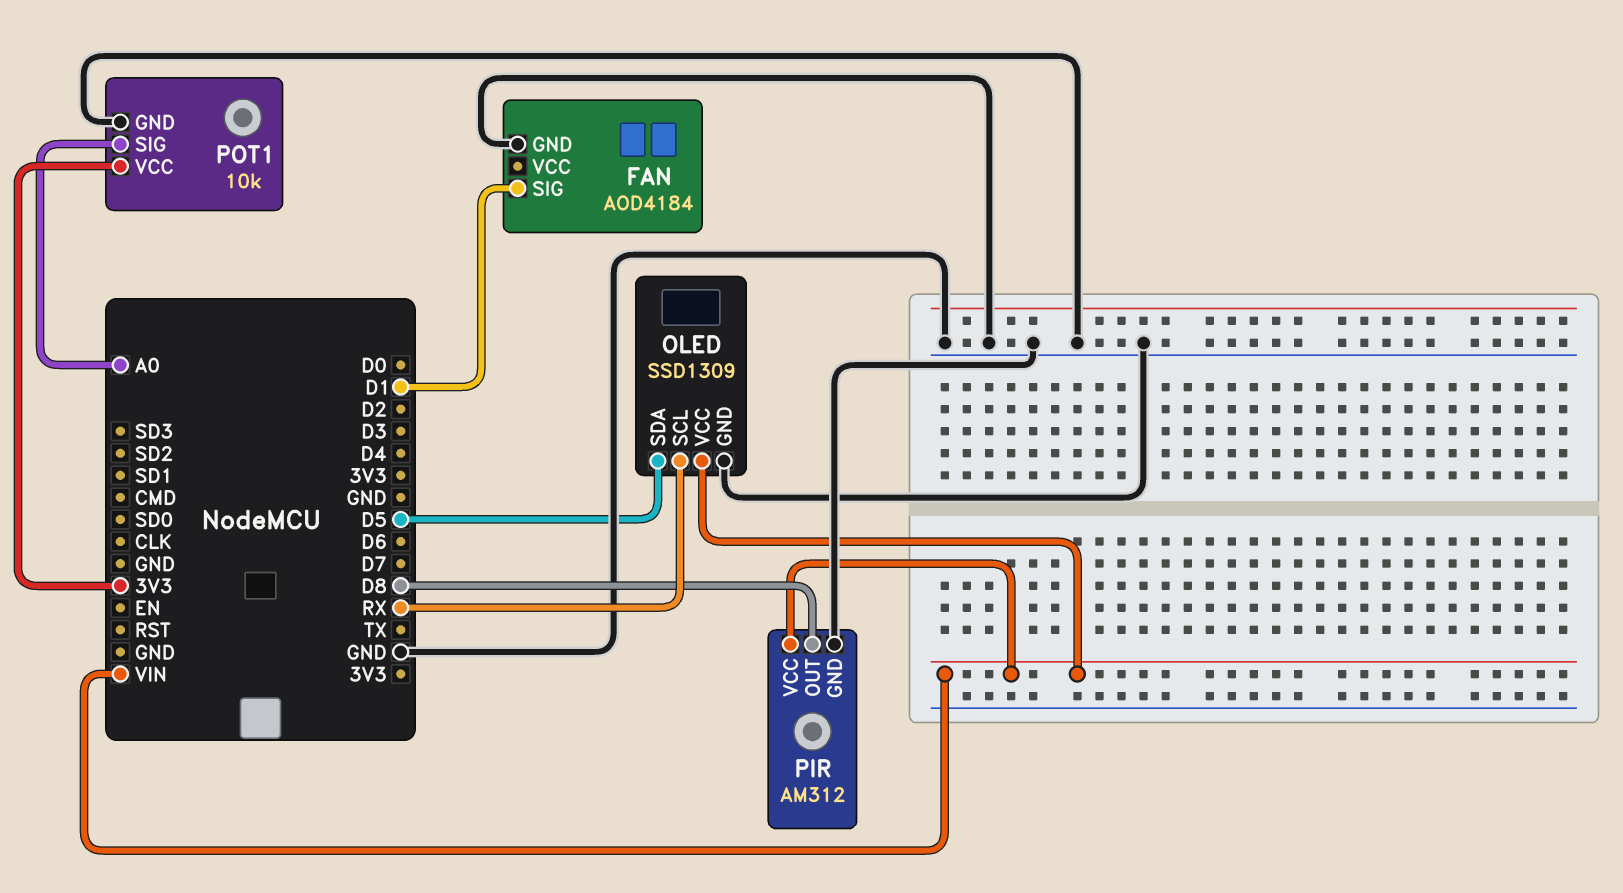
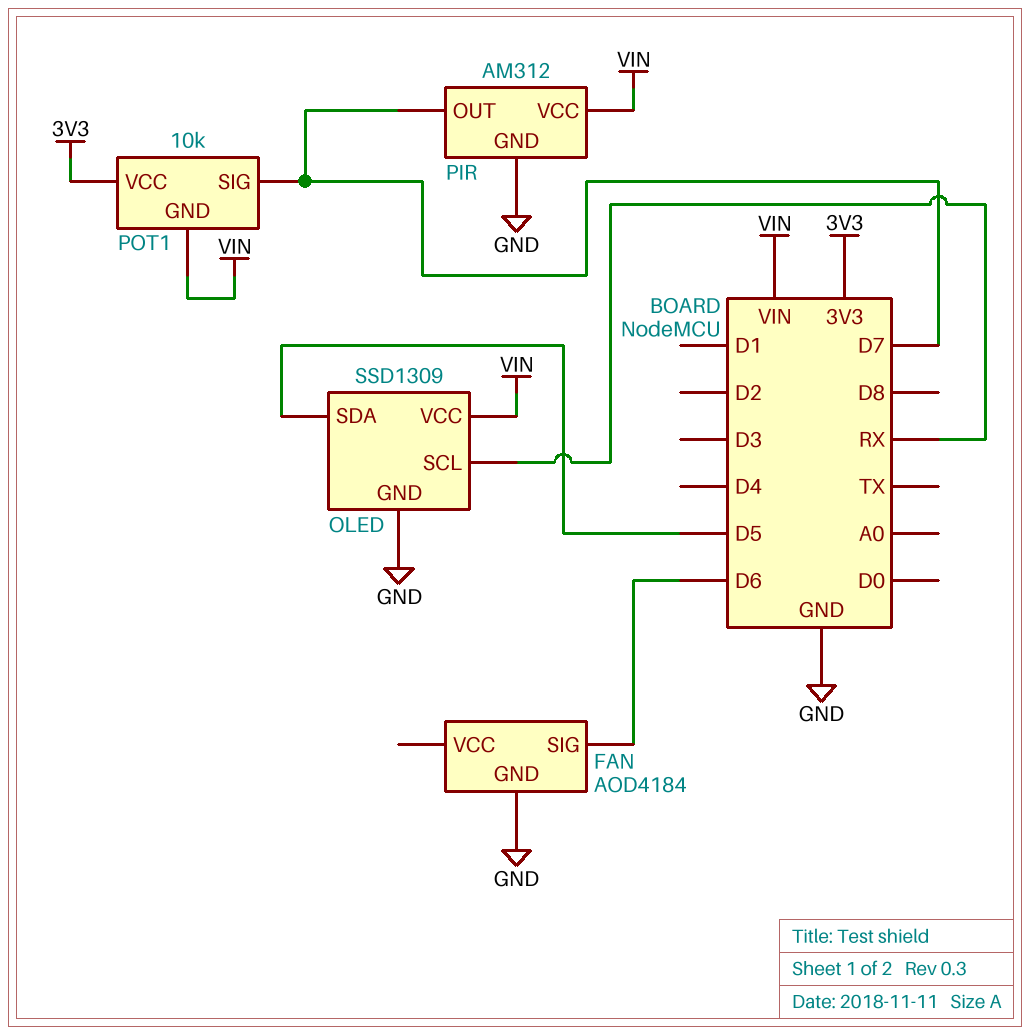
FAN pin SIG: D1 -> D6
PIR pin OUT: D8 -> D7
POT1 pin GND: GND -> VIN
POT1 pin SIG: A0 -> D7

